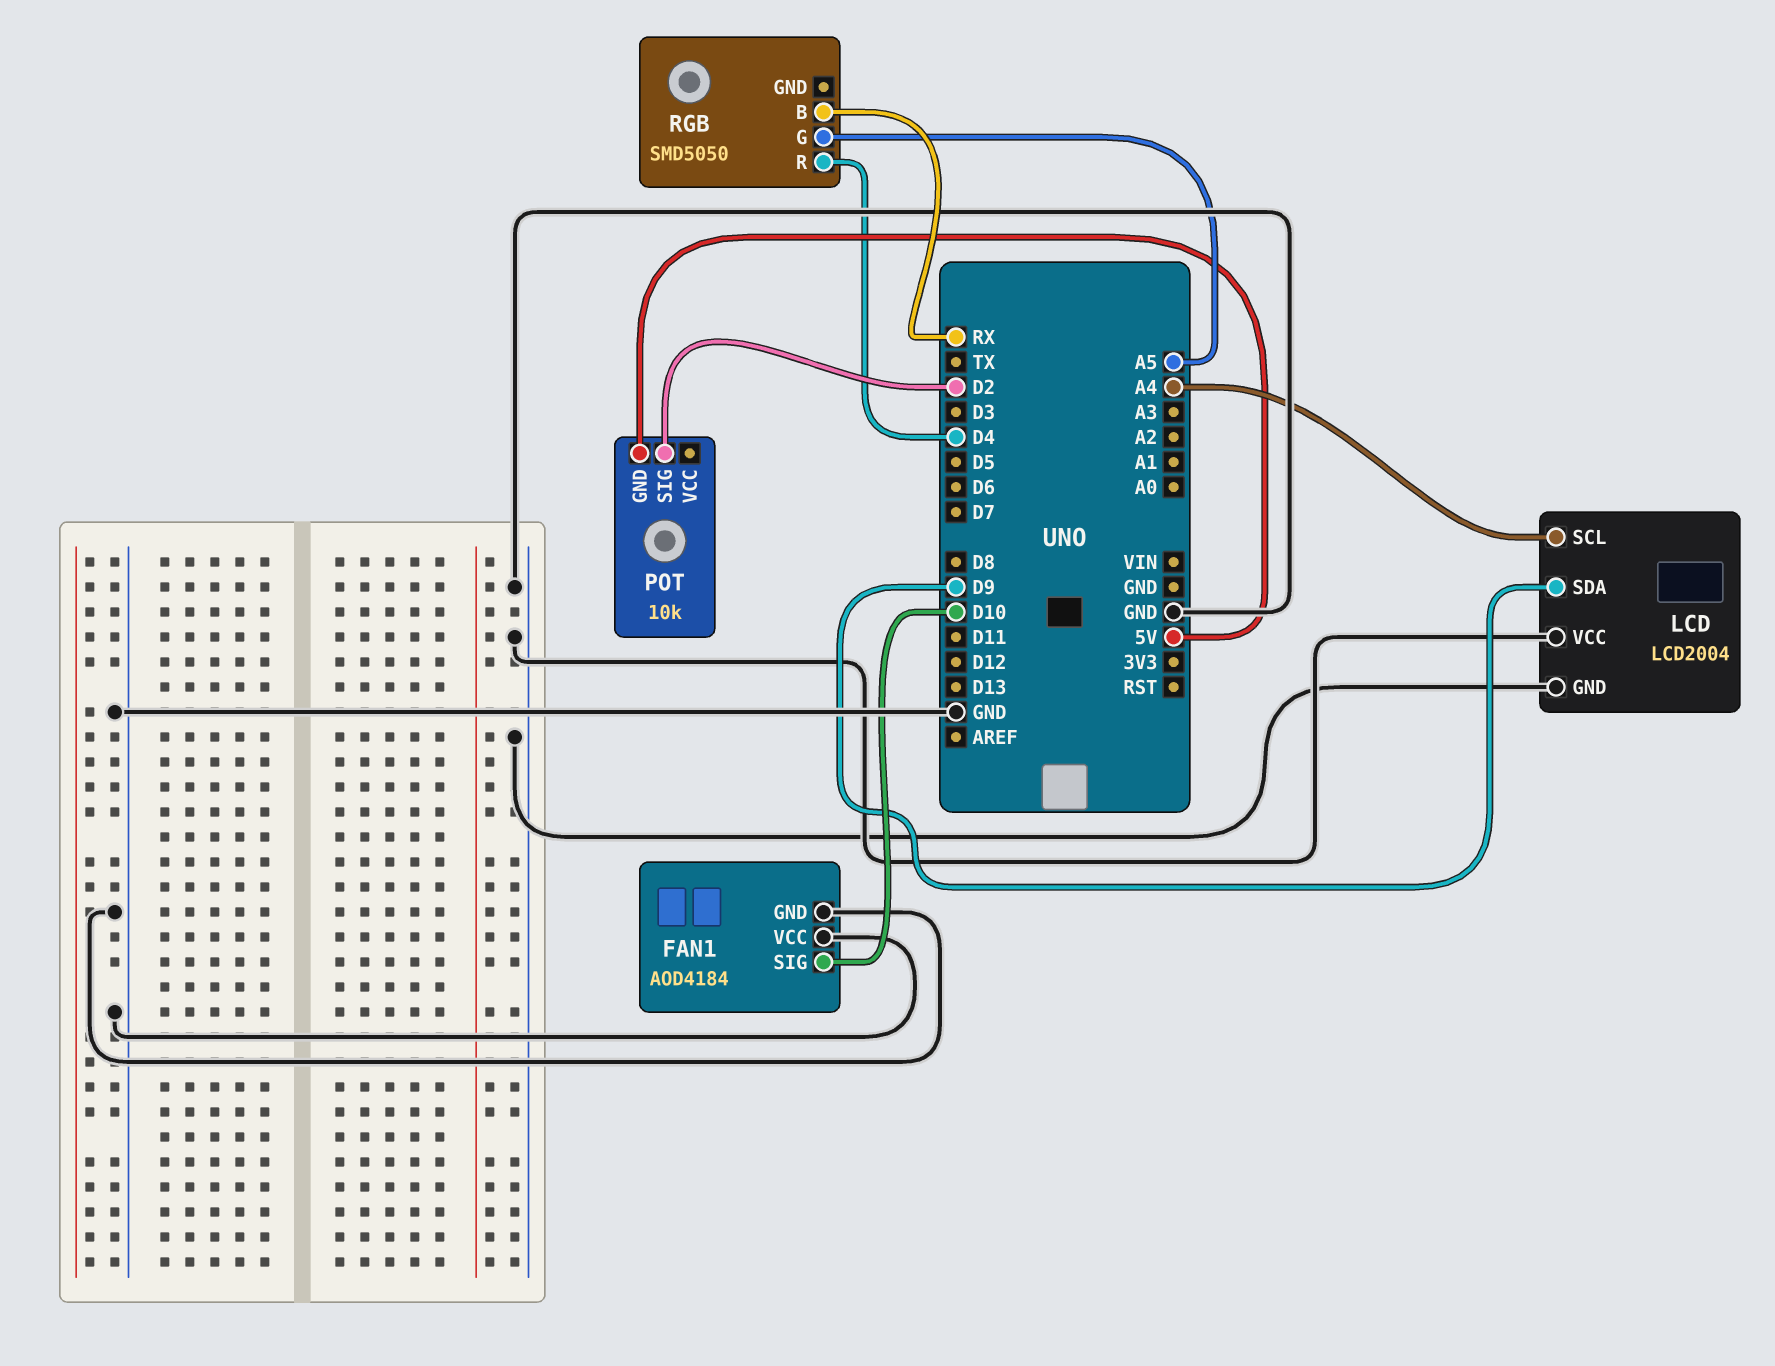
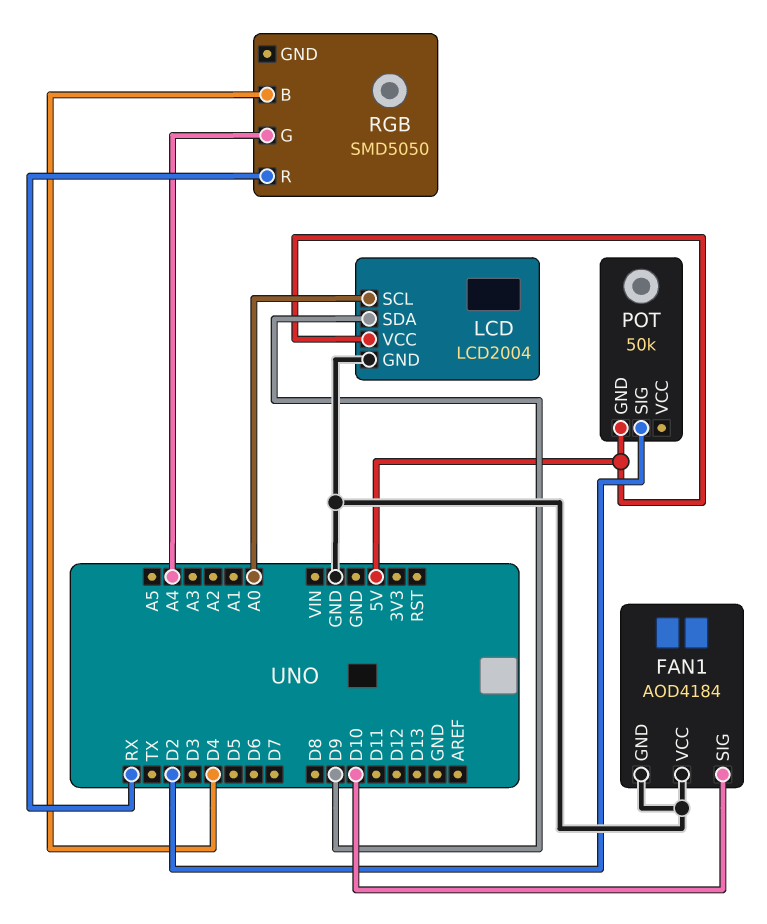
LCD pin SCL: A4 -> A0
LCD pin VCC: GND -> 5V
POT: 10k -> 50k
RGB pin B: RX -> D4
RGB pin G: A5 -> A4
RGB pin R: D4 -> RX

